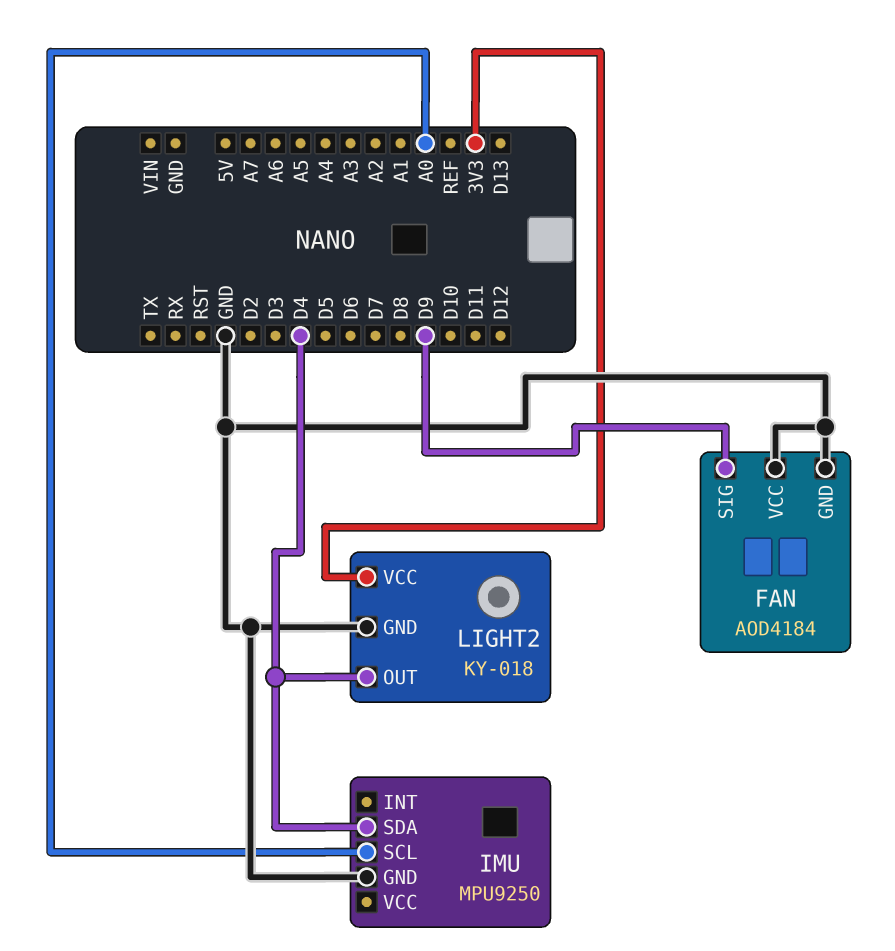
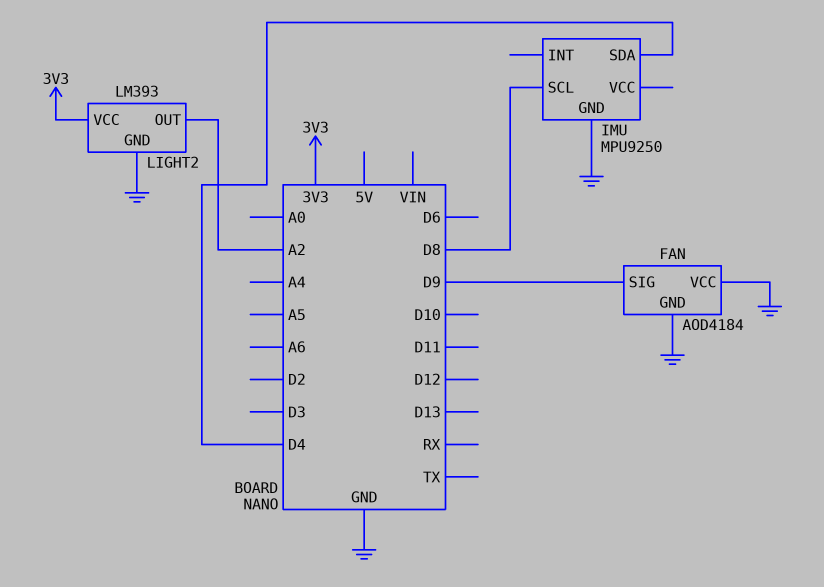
IMU pin SCL: A0 -> D8
LIGHT2: KY-018 -> LM393
LIGHT2 pin OUT: D4 -> A2

